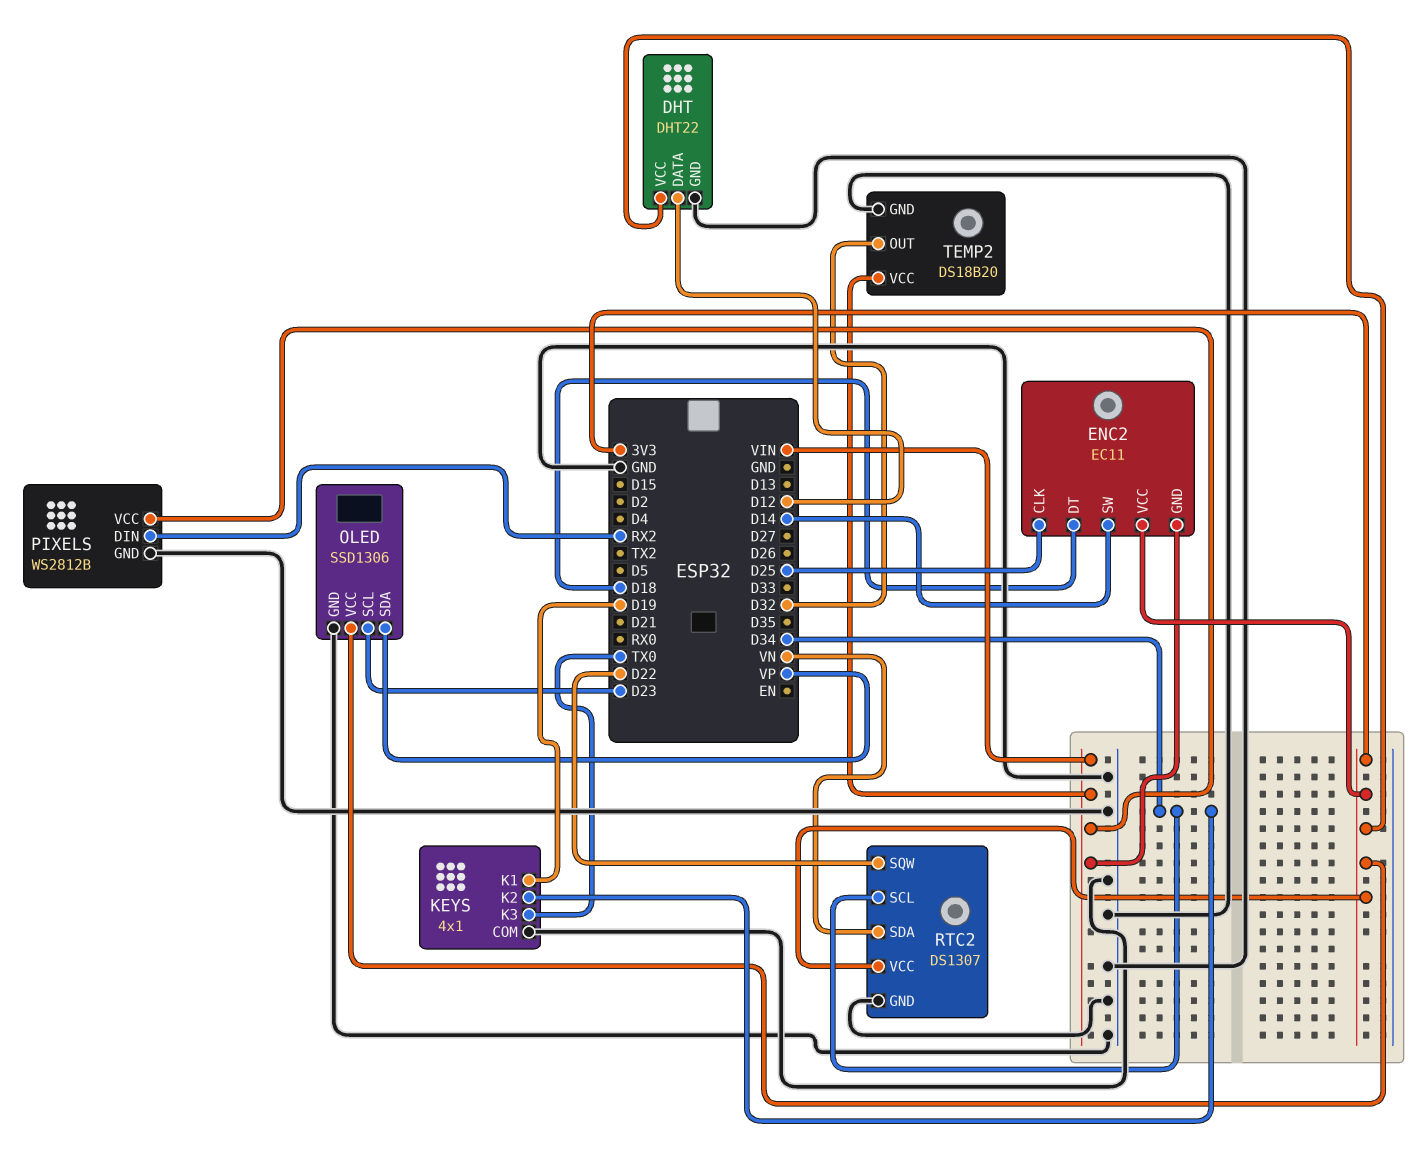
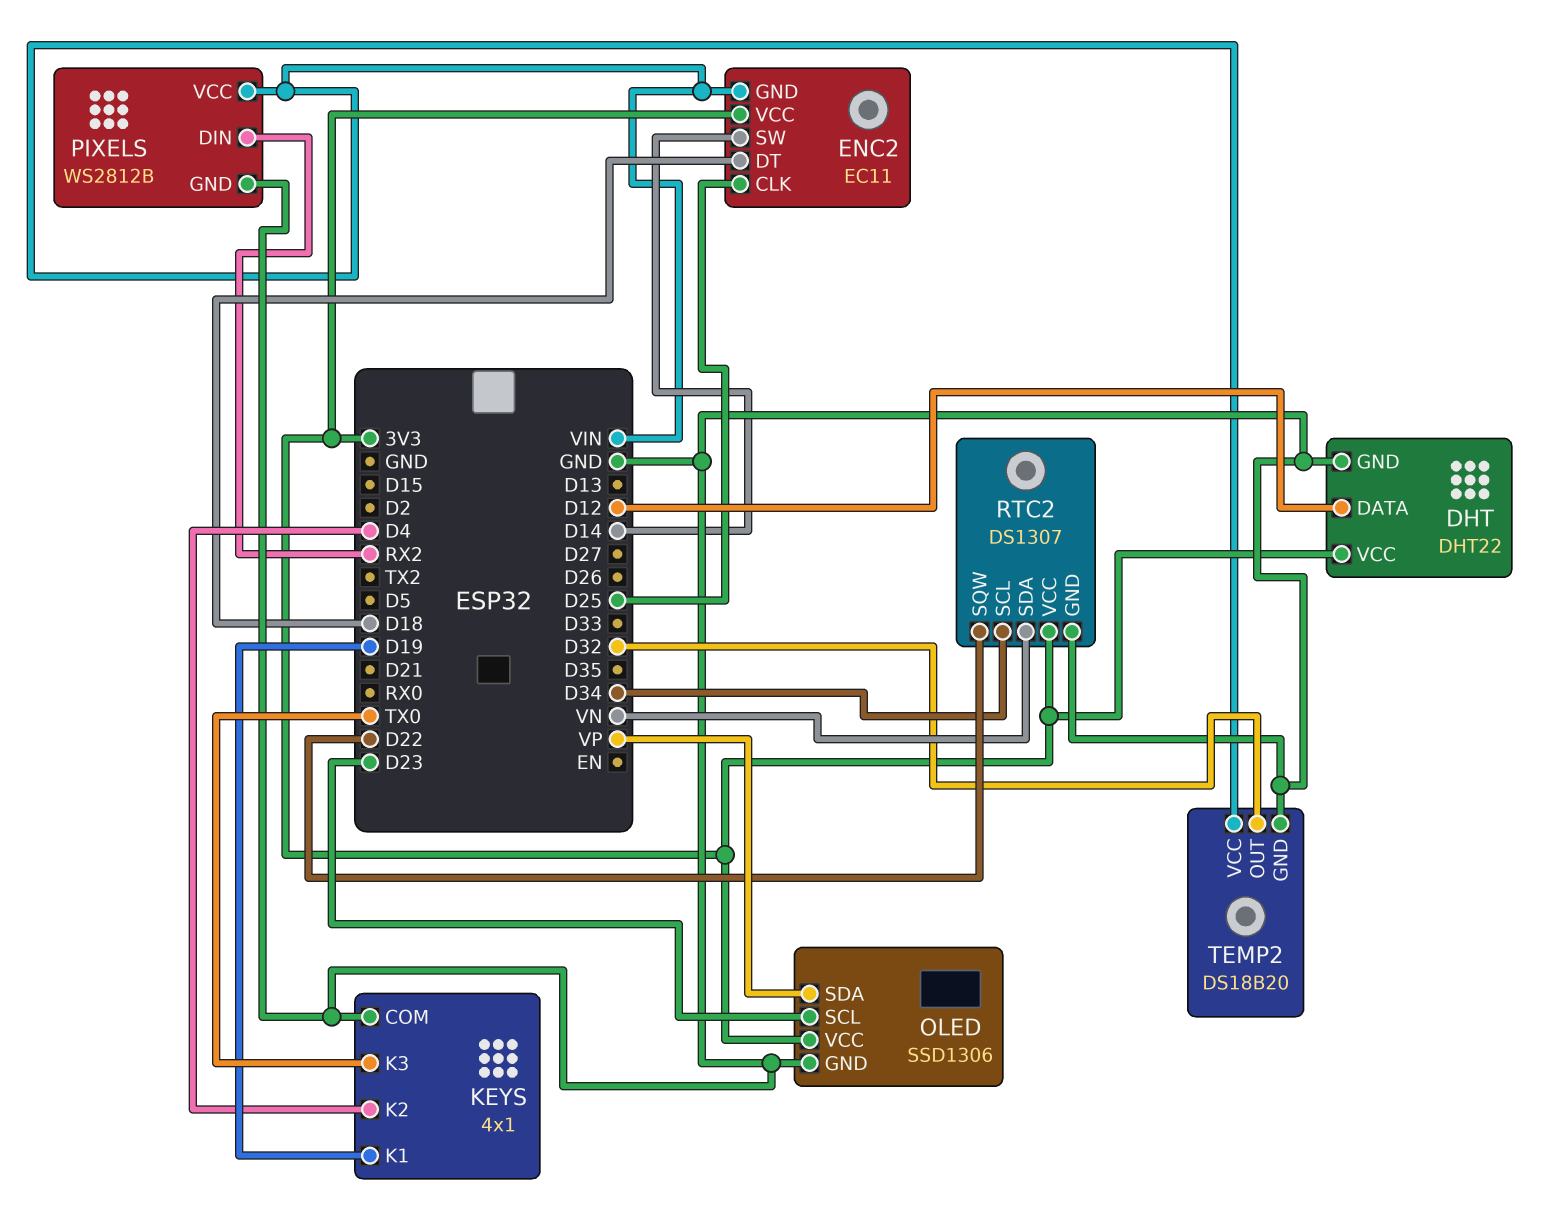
KEYS pin K2: D34 -> D4

